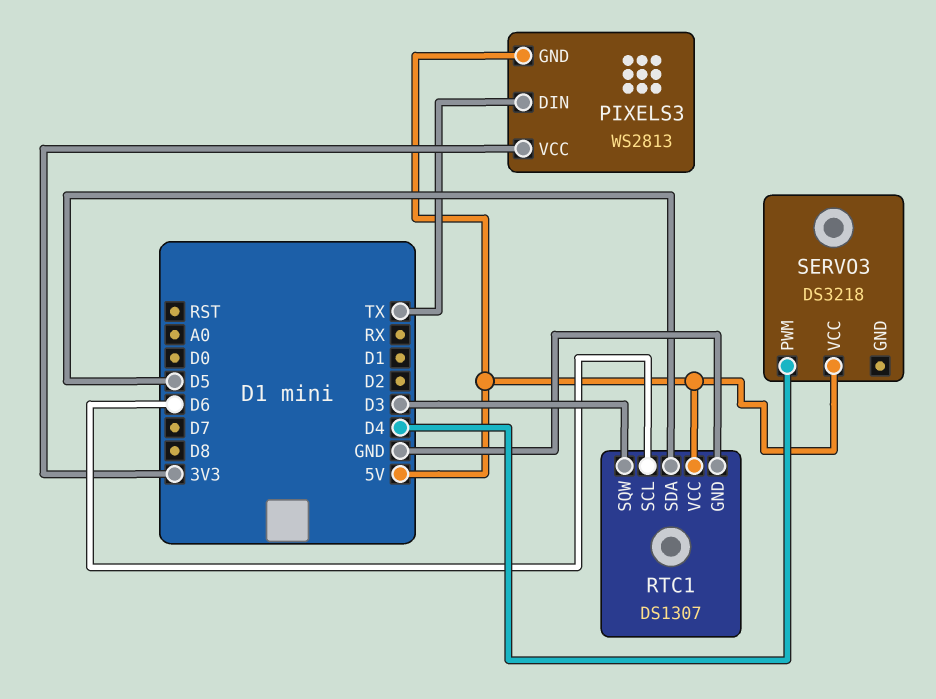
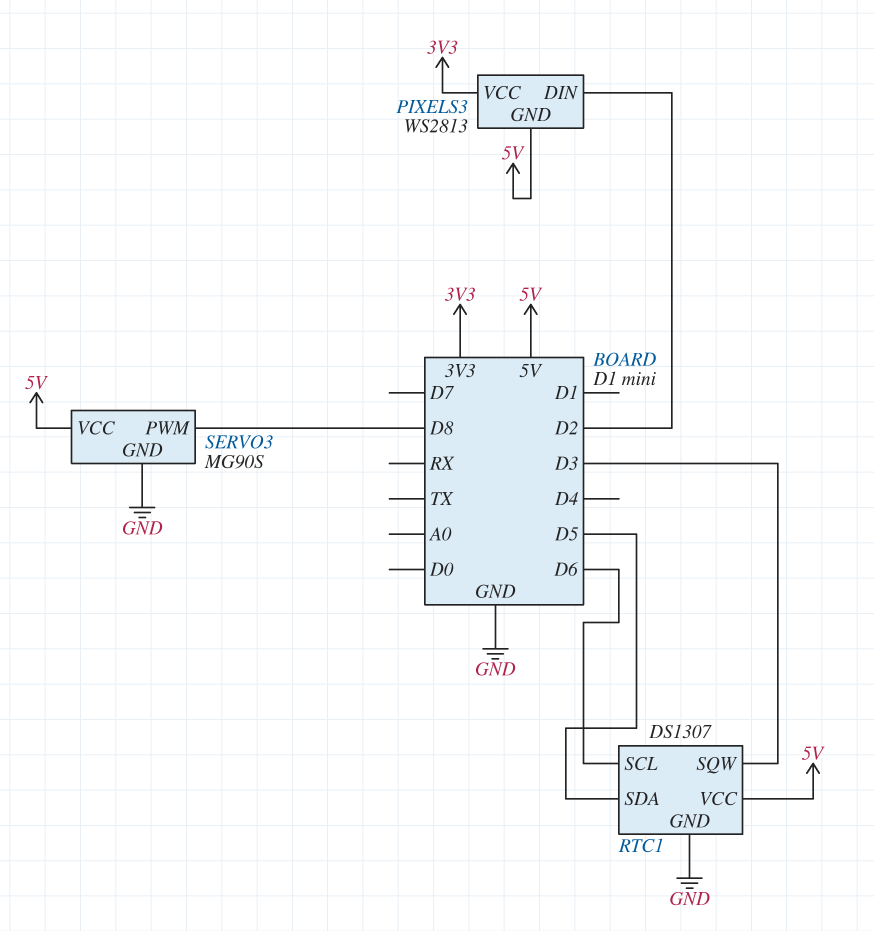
PIXELS3 pin DIN: TX -> D2
SERVO3: DS3218 -> MG90S
SERVO3 pin GND: none -> GND
SERVO3 pin PWM: D4 -> D8

